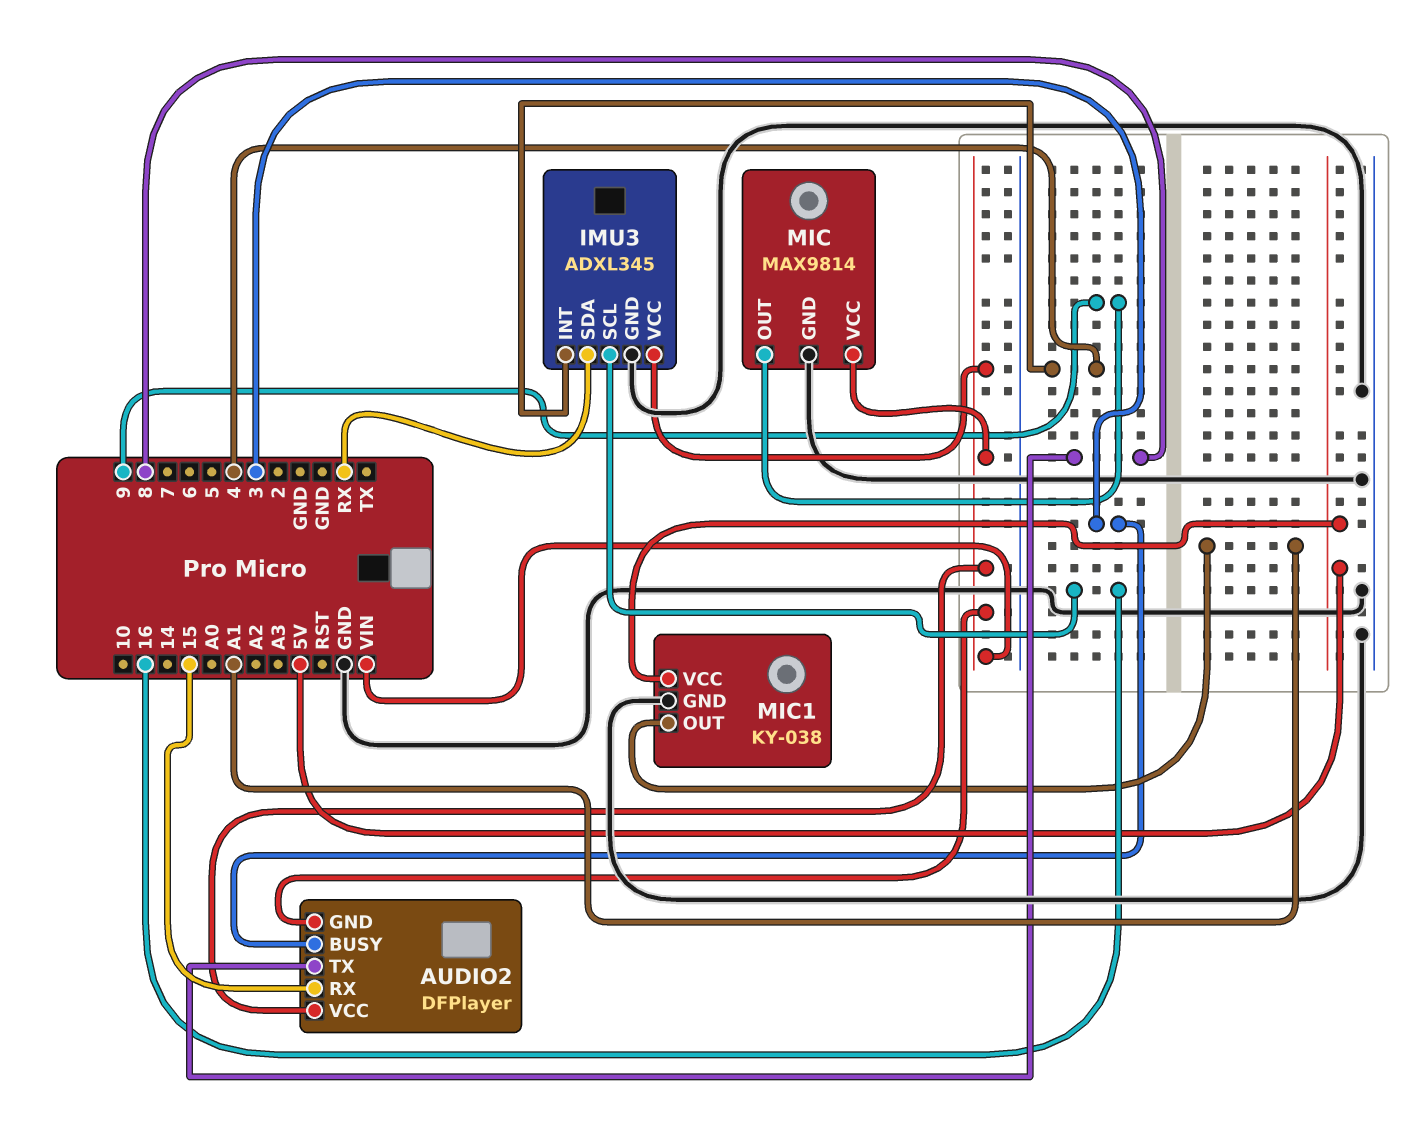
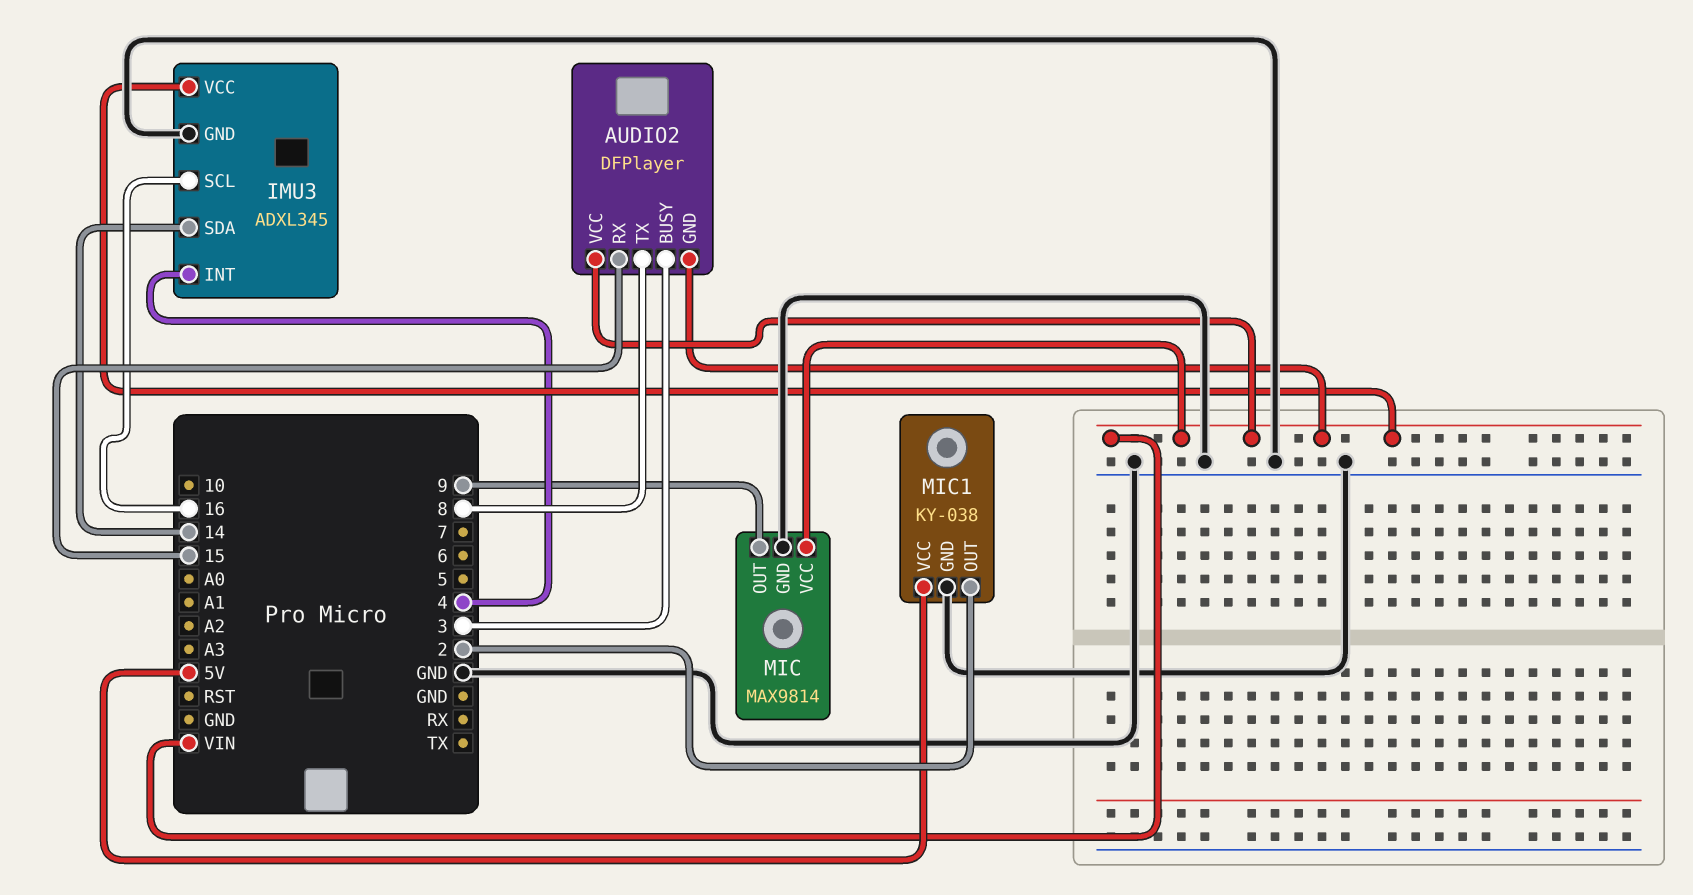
IMU3 pin SDA: RX -> 14
MIC1 pin OUT: A1 -> 2

